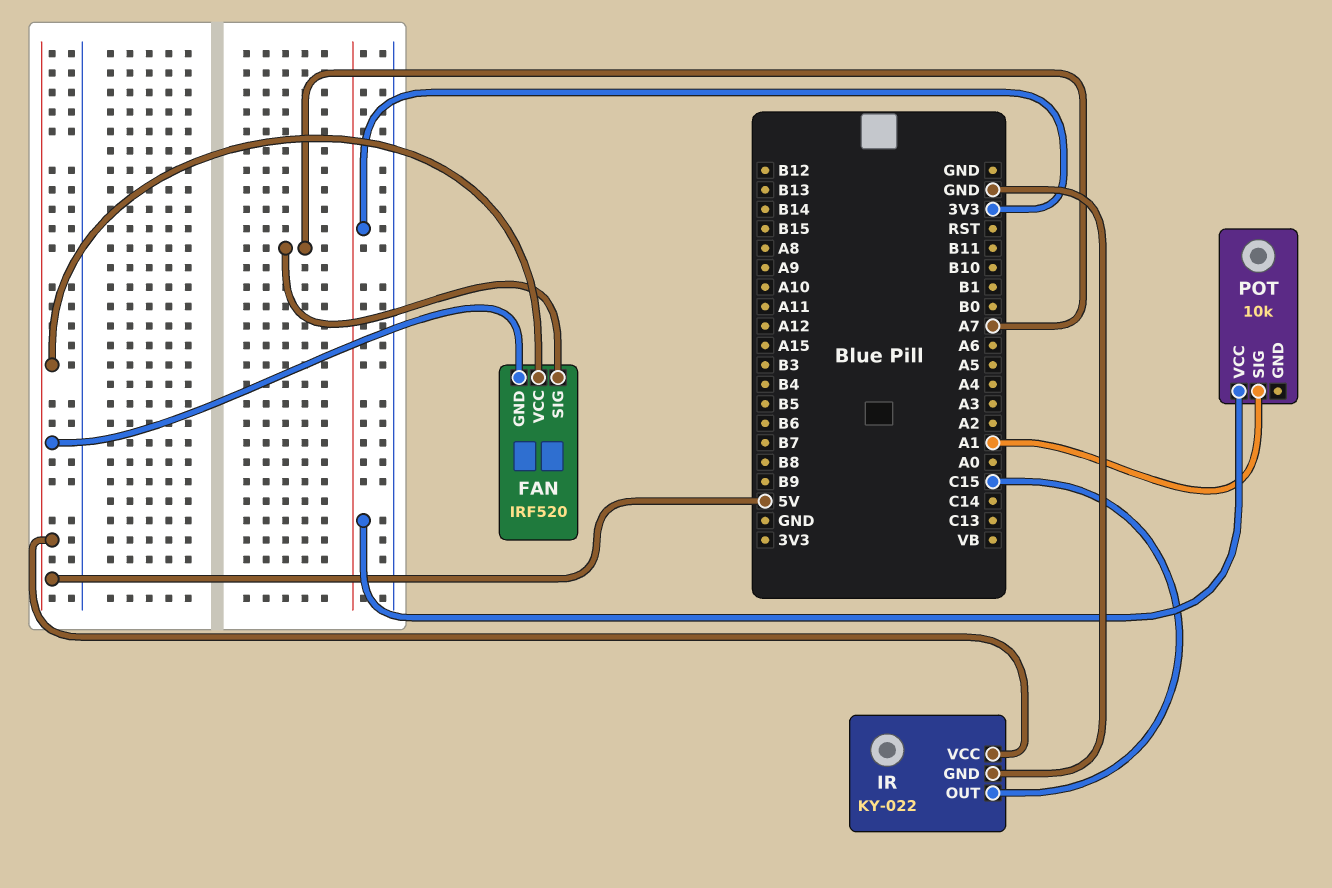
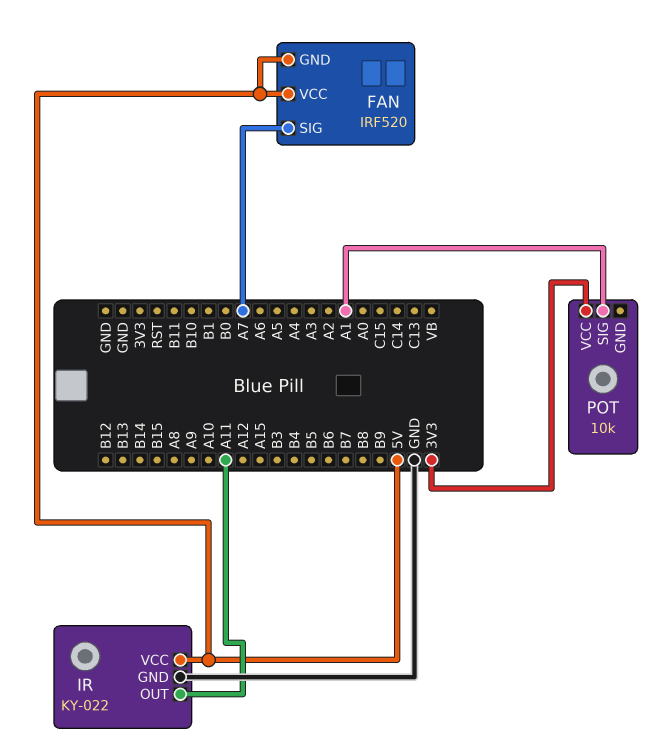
IR pin OUT: C15 -> A11

